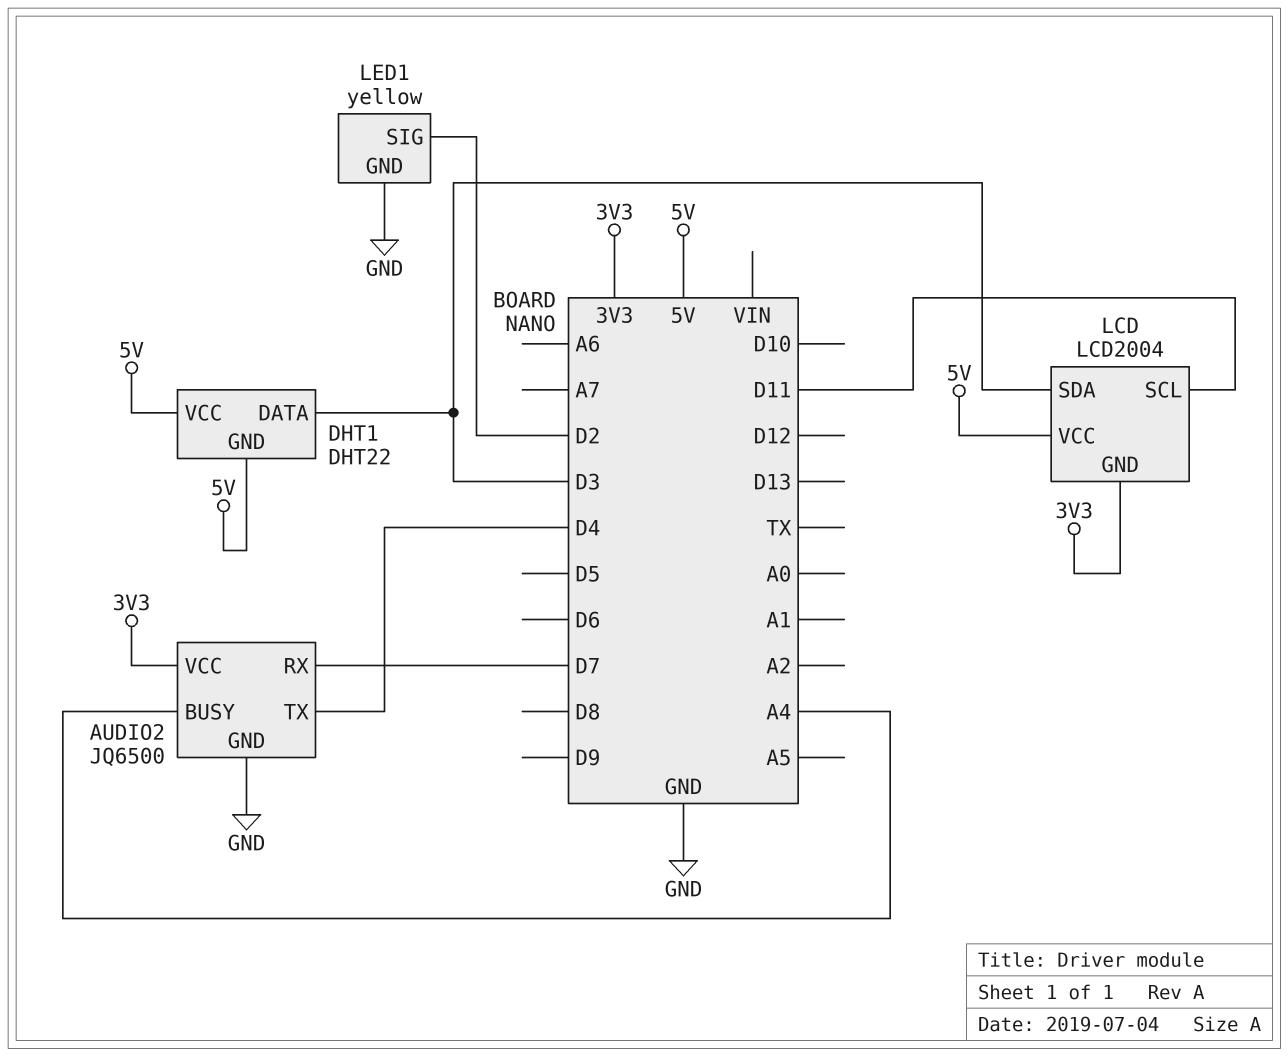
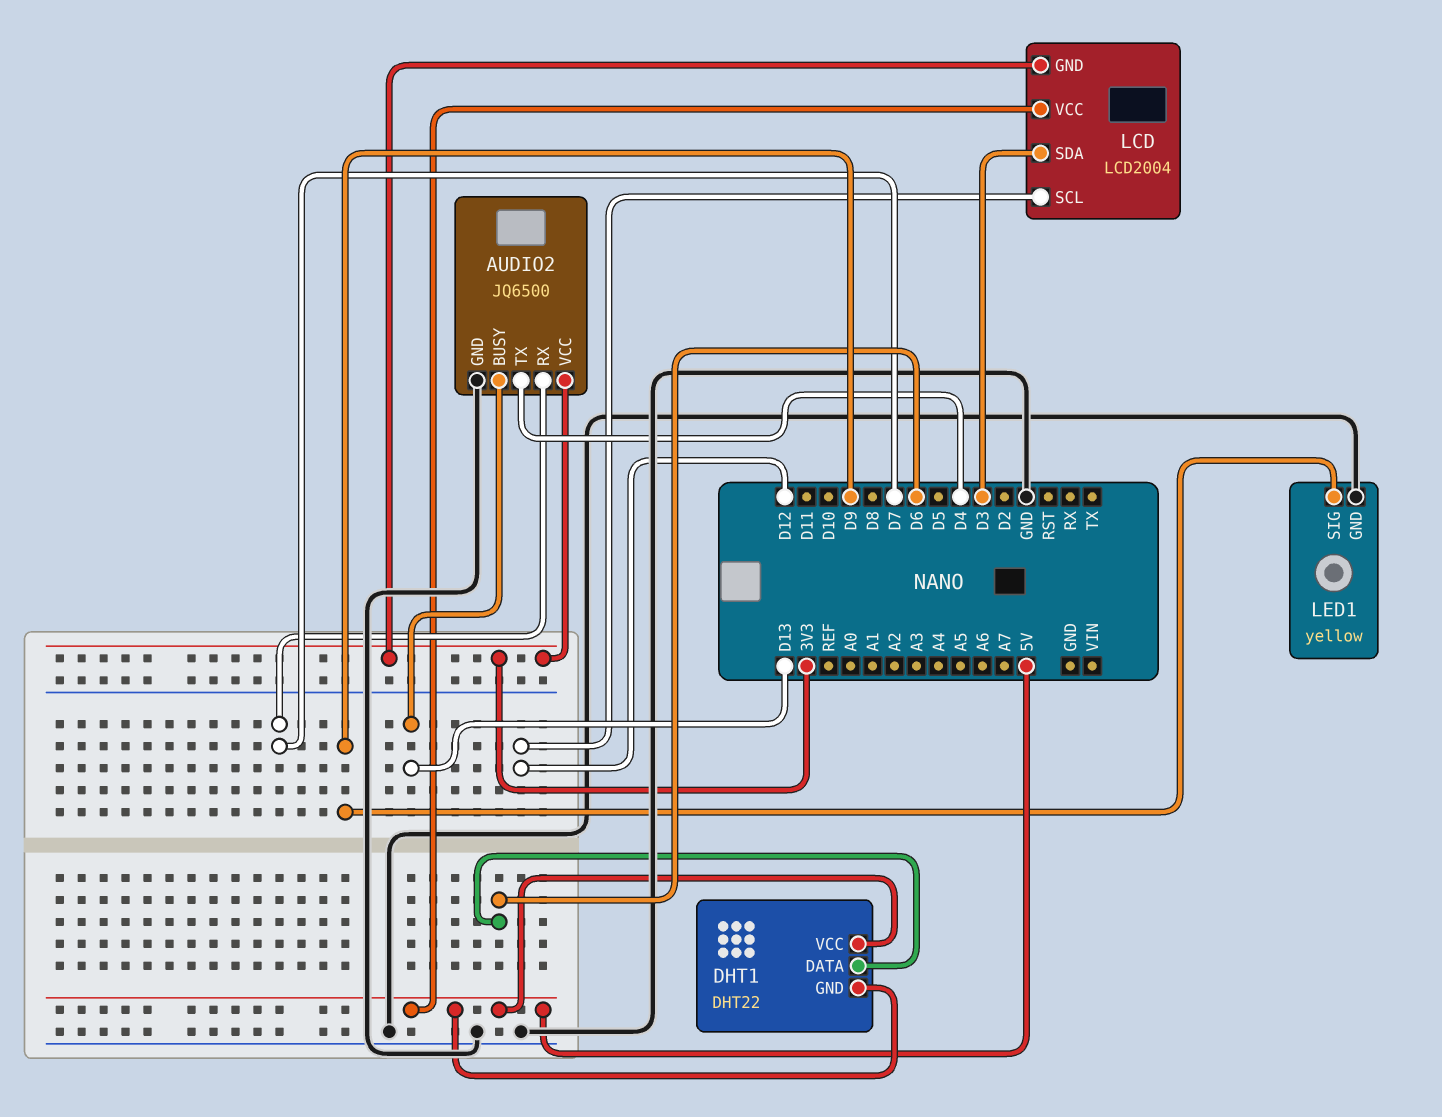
AUDIO2 pin BUSY: A4 -> D13
DHT1 pin DATA: D3 -> D6
LCD pin SCL: D11 -> D12
LED1 pin SIG: D2 -> D9

